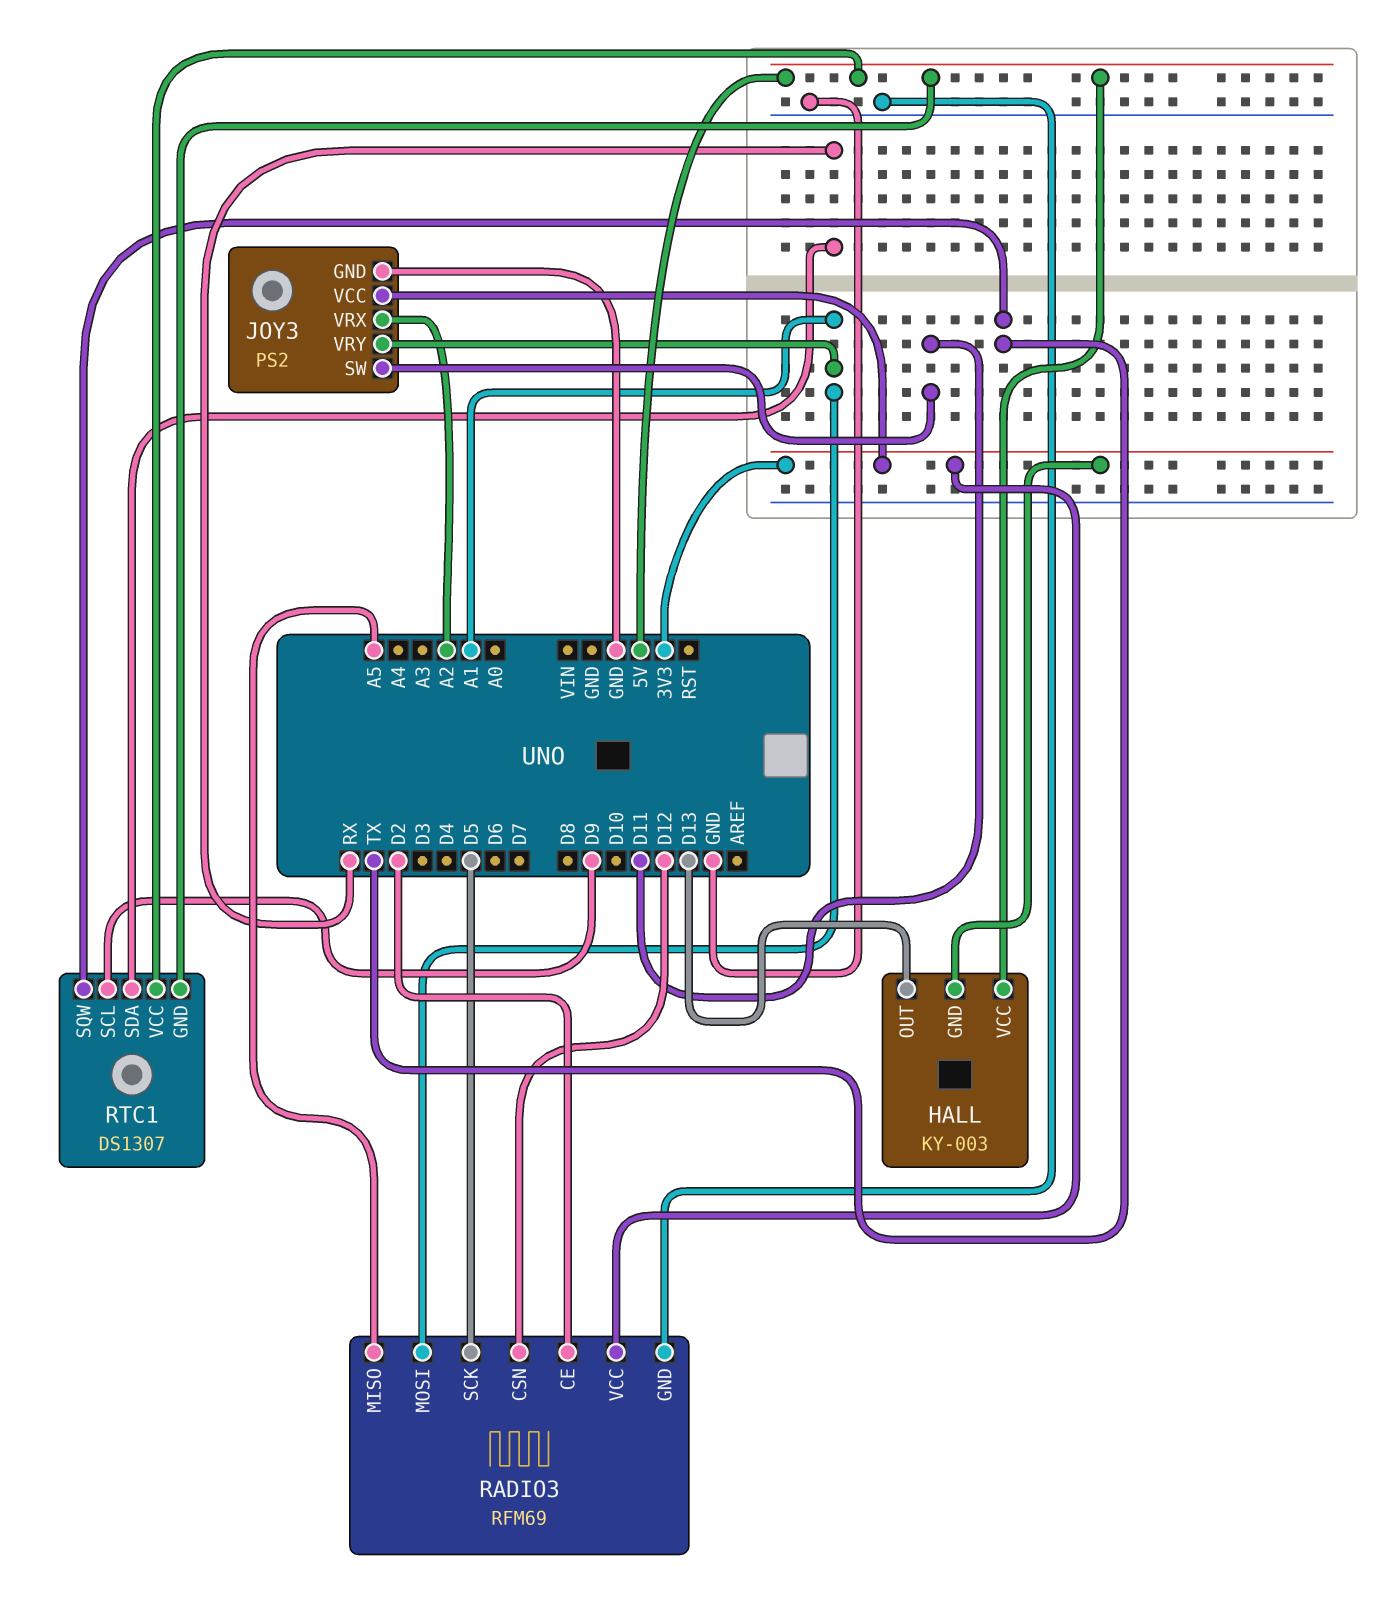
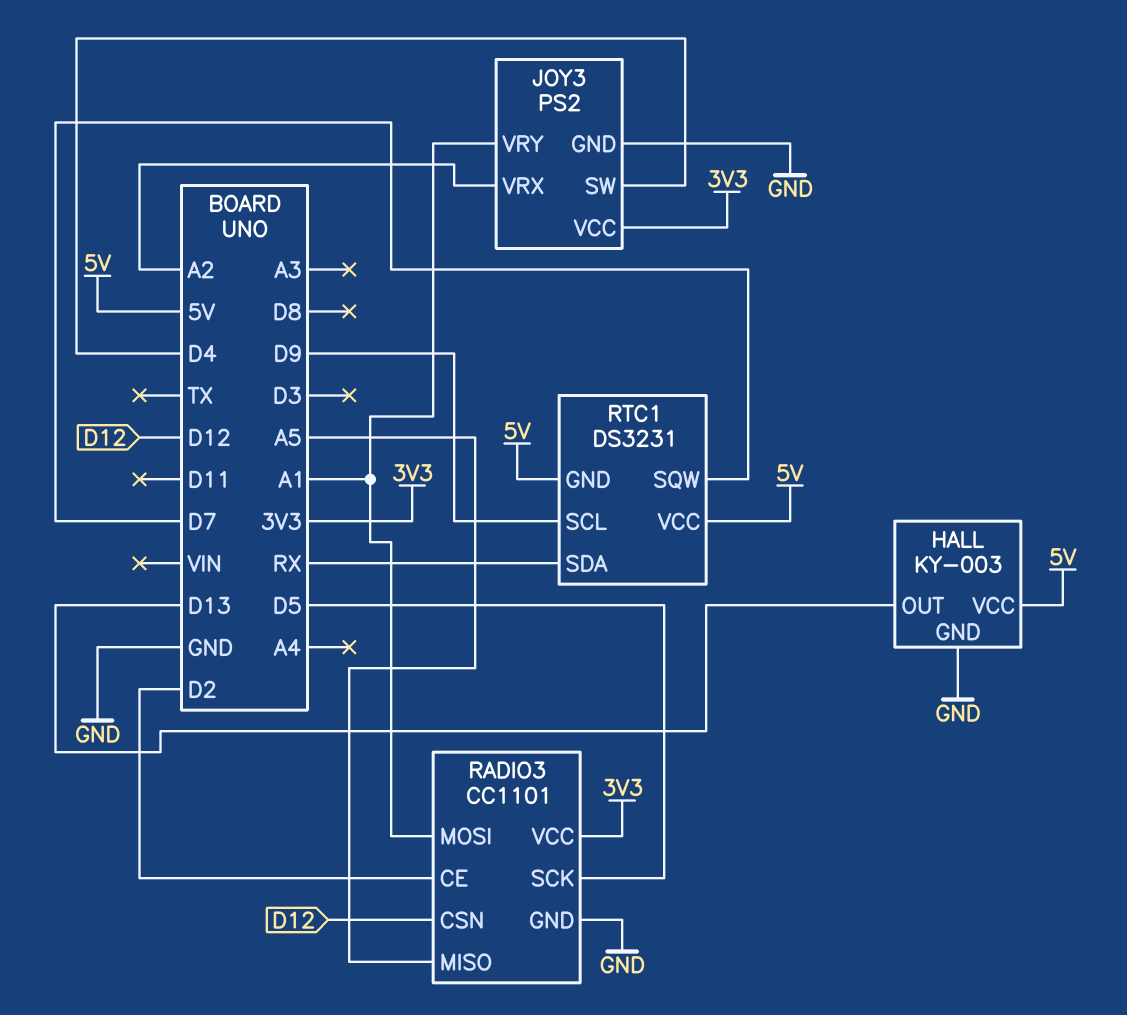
HALL pin GND: 3V3 -> GND
JOY3 pin SW: D11 -> D4
RADIO3: RFM69 -> CC1101
RTC1: DS1307 -> DS3231
RTC1 pin SQW: TX -> D7

